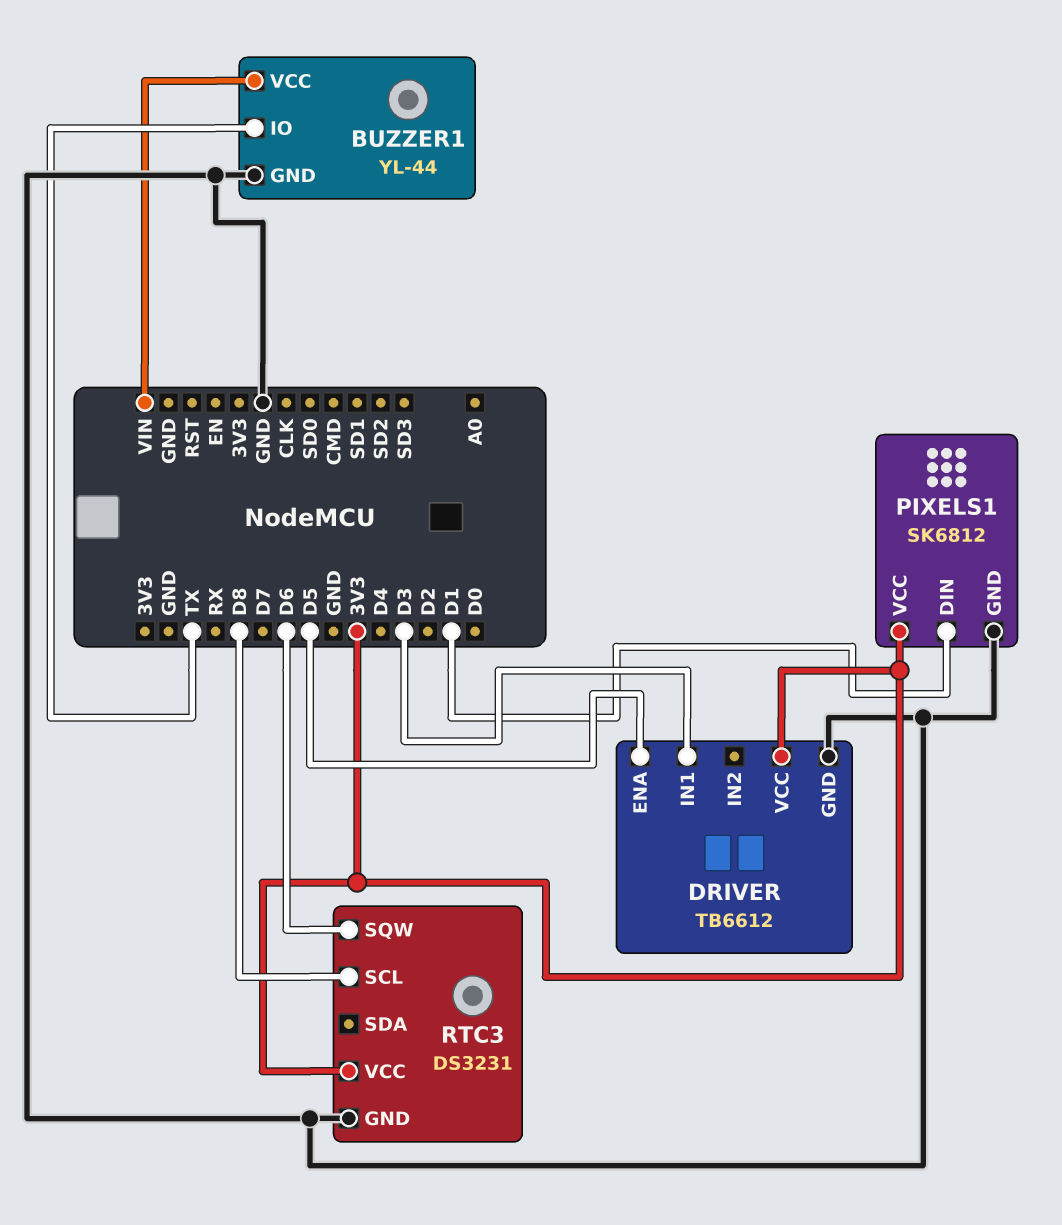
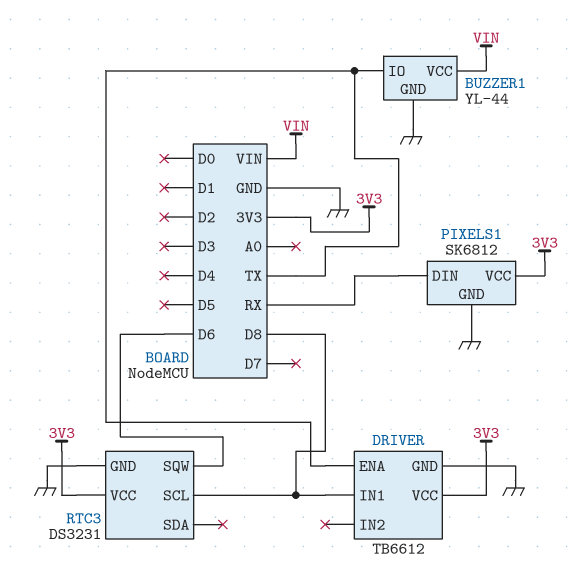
DRIVER pin ENA: D5 -> TX
DRIVER pin IN1: D3 -> D8
PIXELS1 pin DIN: D1 -> RX

